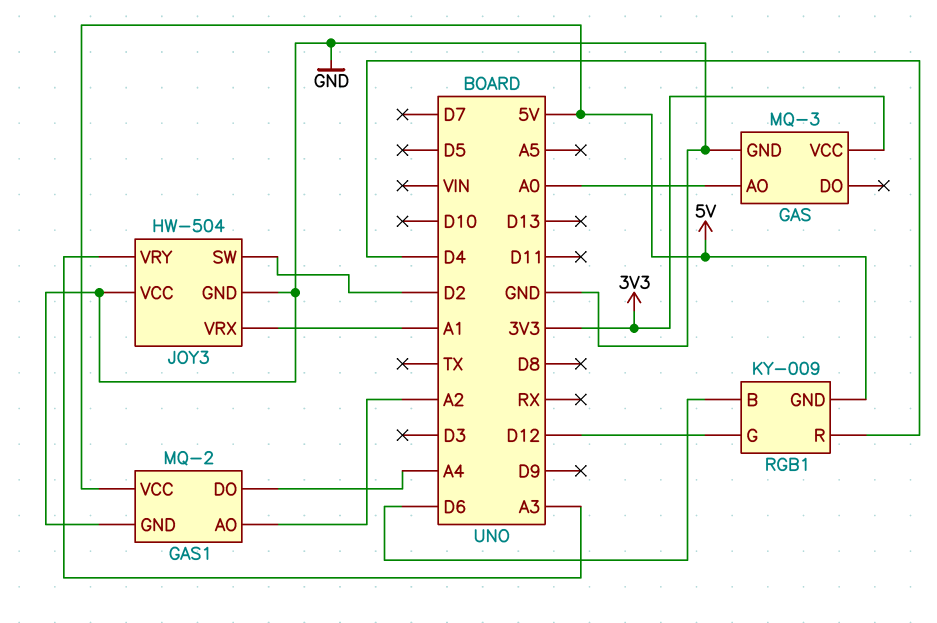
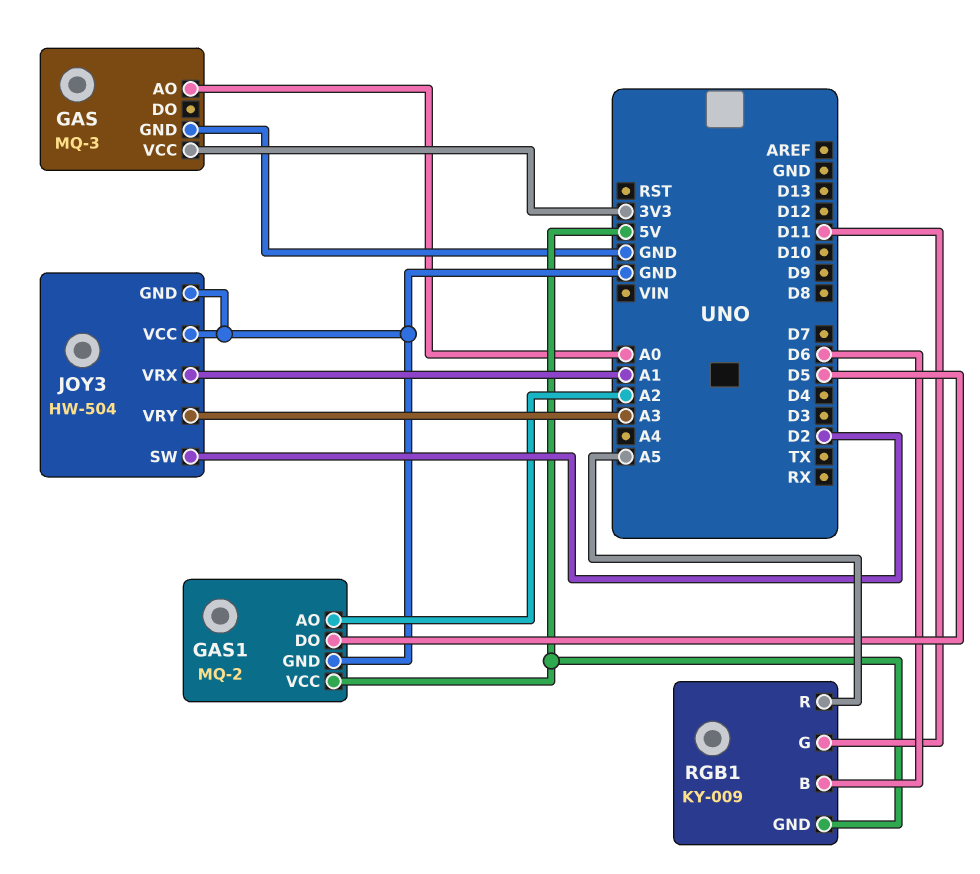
GAS1 pin DO: A4 -> D5
RGB1 pin G: D12 -> D11
RGB1 pin R: D4 -> A5

